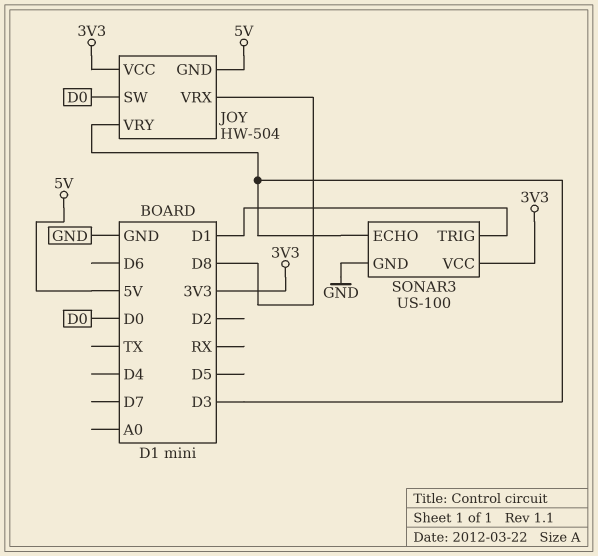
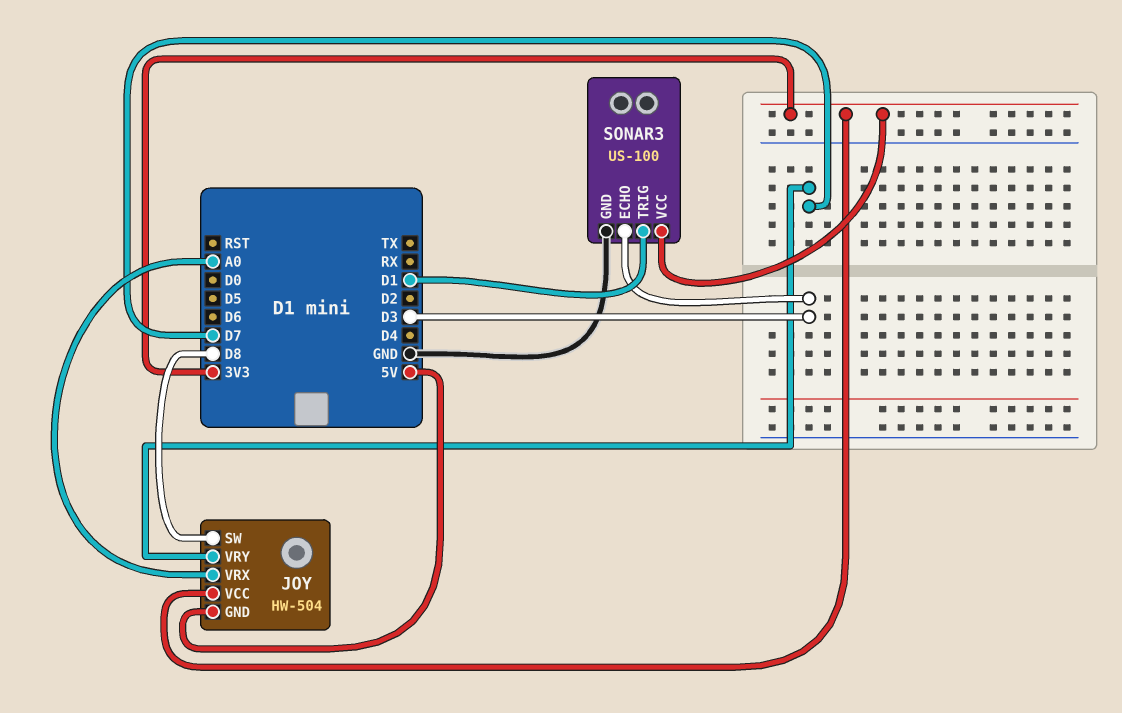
JOY pin SW: D0 -> D8
JOY pin VRX: D8 -> A0
JOY pin VRY: D3 -> D7

